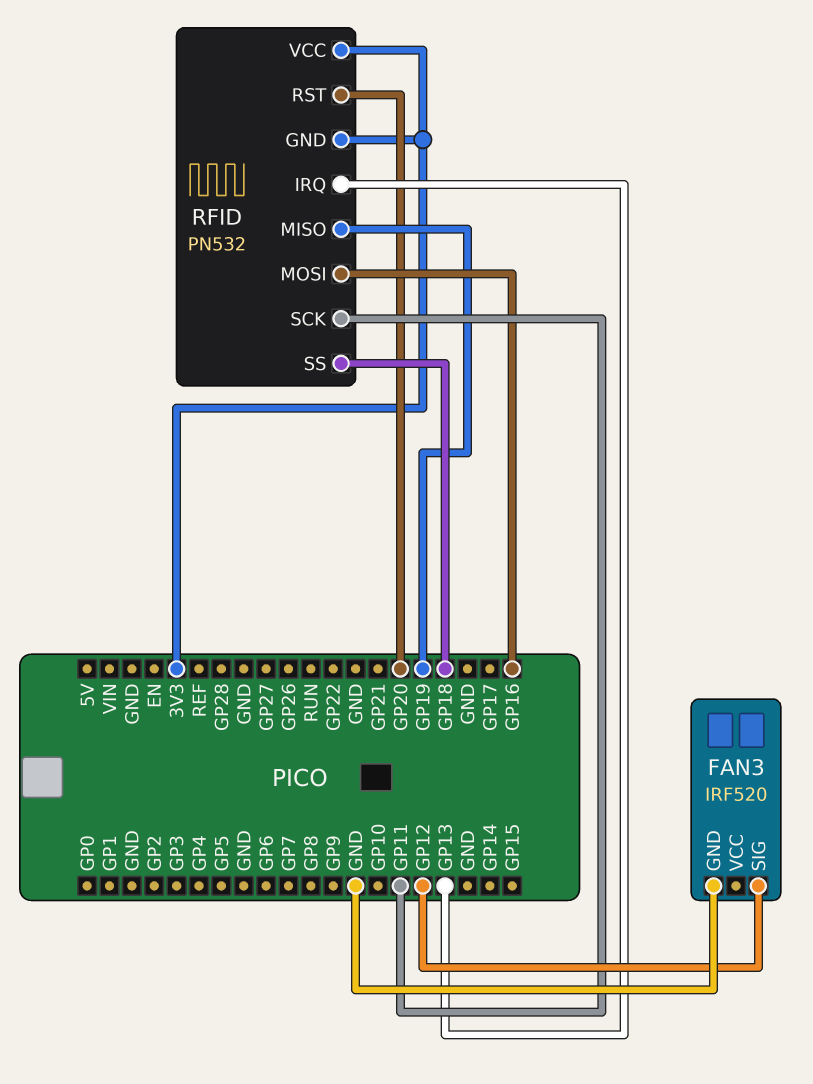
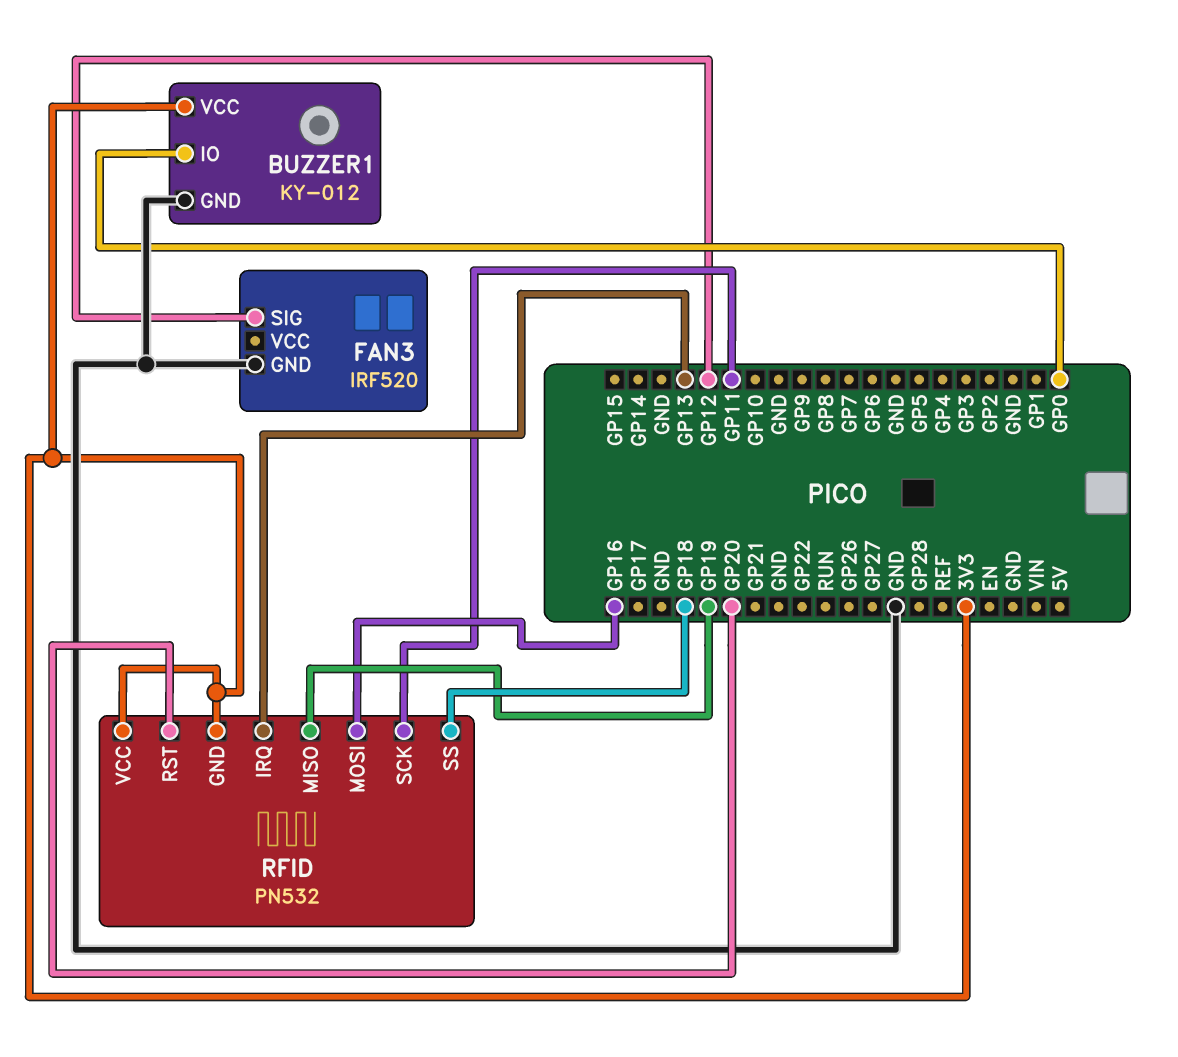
BUZZER1: none -> KY-012
BUZZER1 pin GND: none -> GND
BUZZER1 pin IO: none -> GP0
BUZZER1 pin VCC: none -> 3V3

